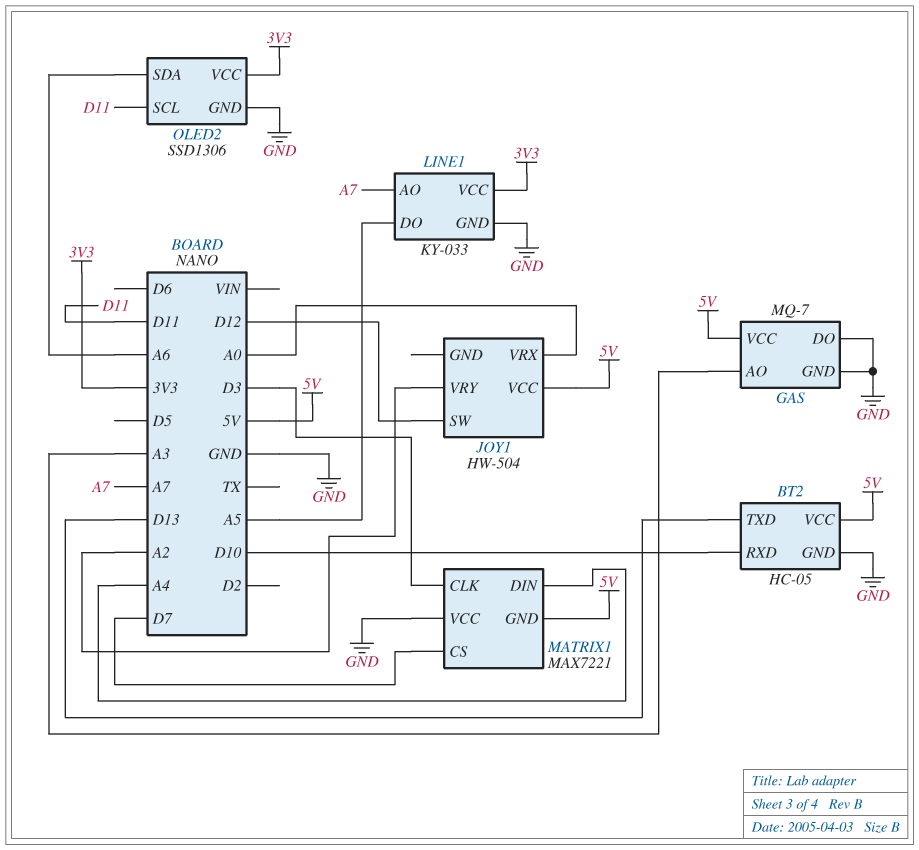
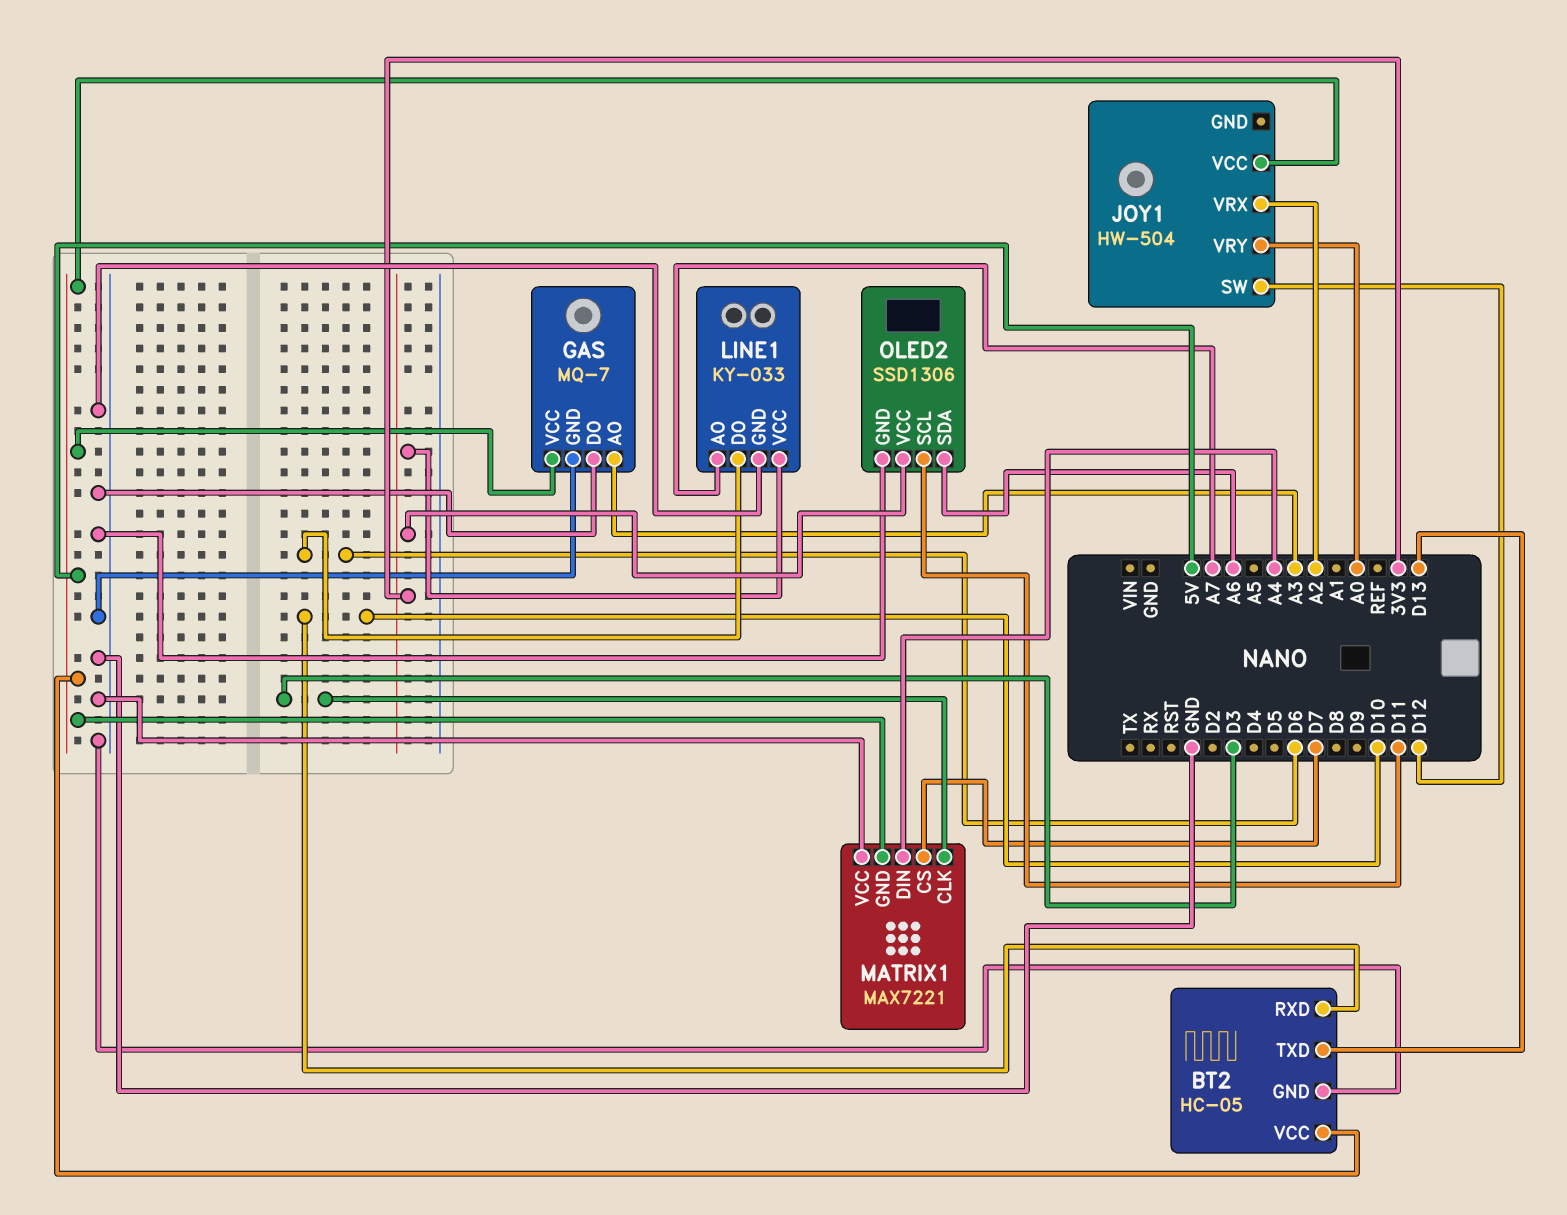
JOY1 pin VRX: A0 -> A2
JOY1 pin VRY: A2 -> A0
LINE1 pin DO: A5 -> D6

